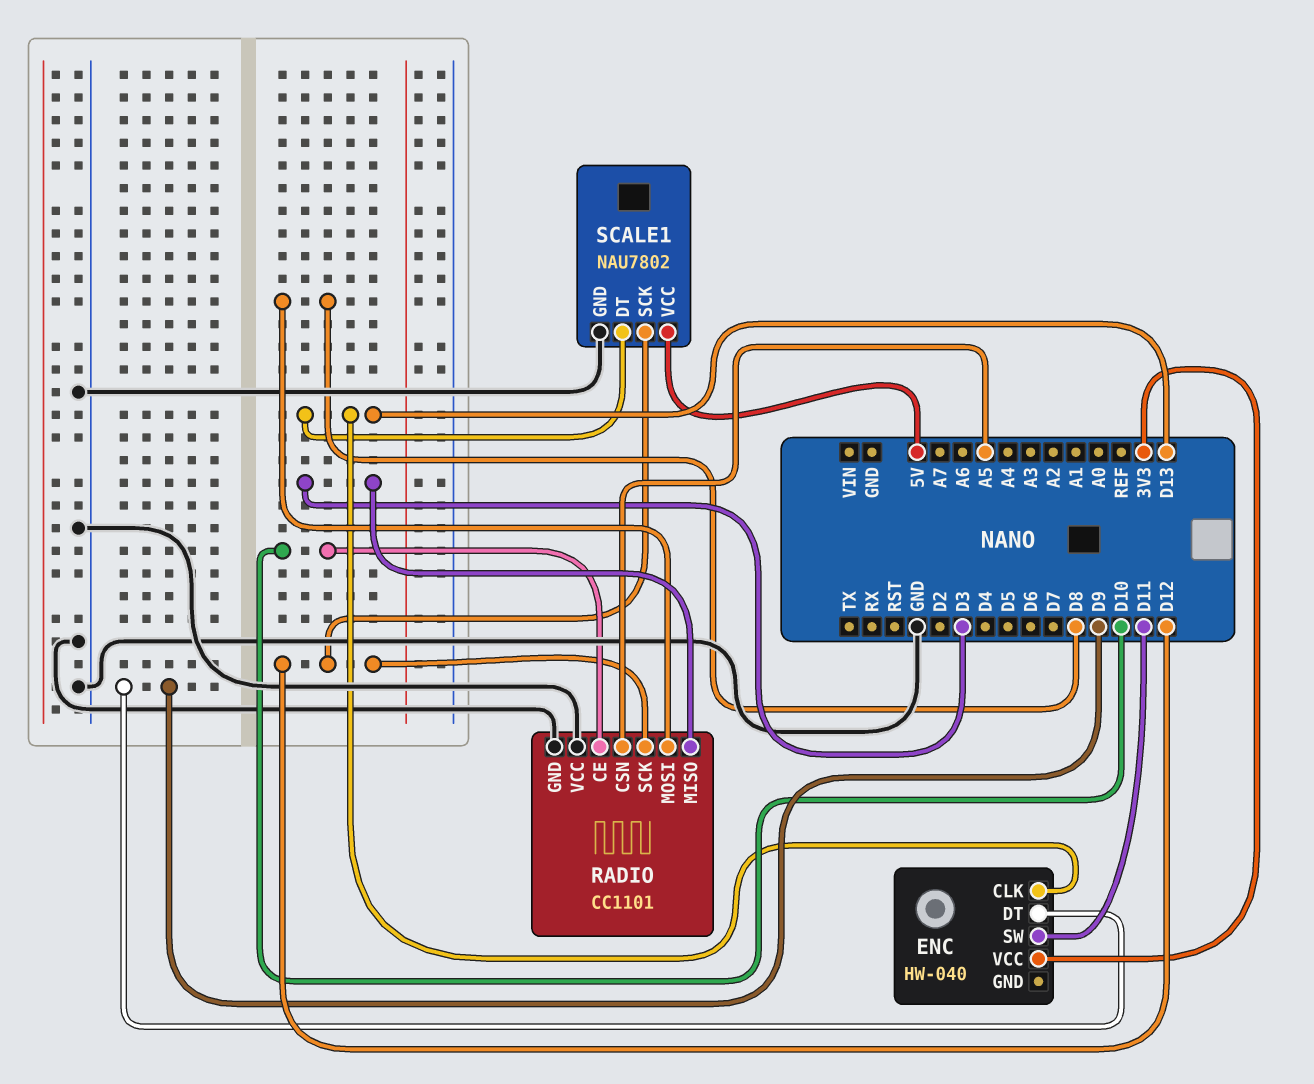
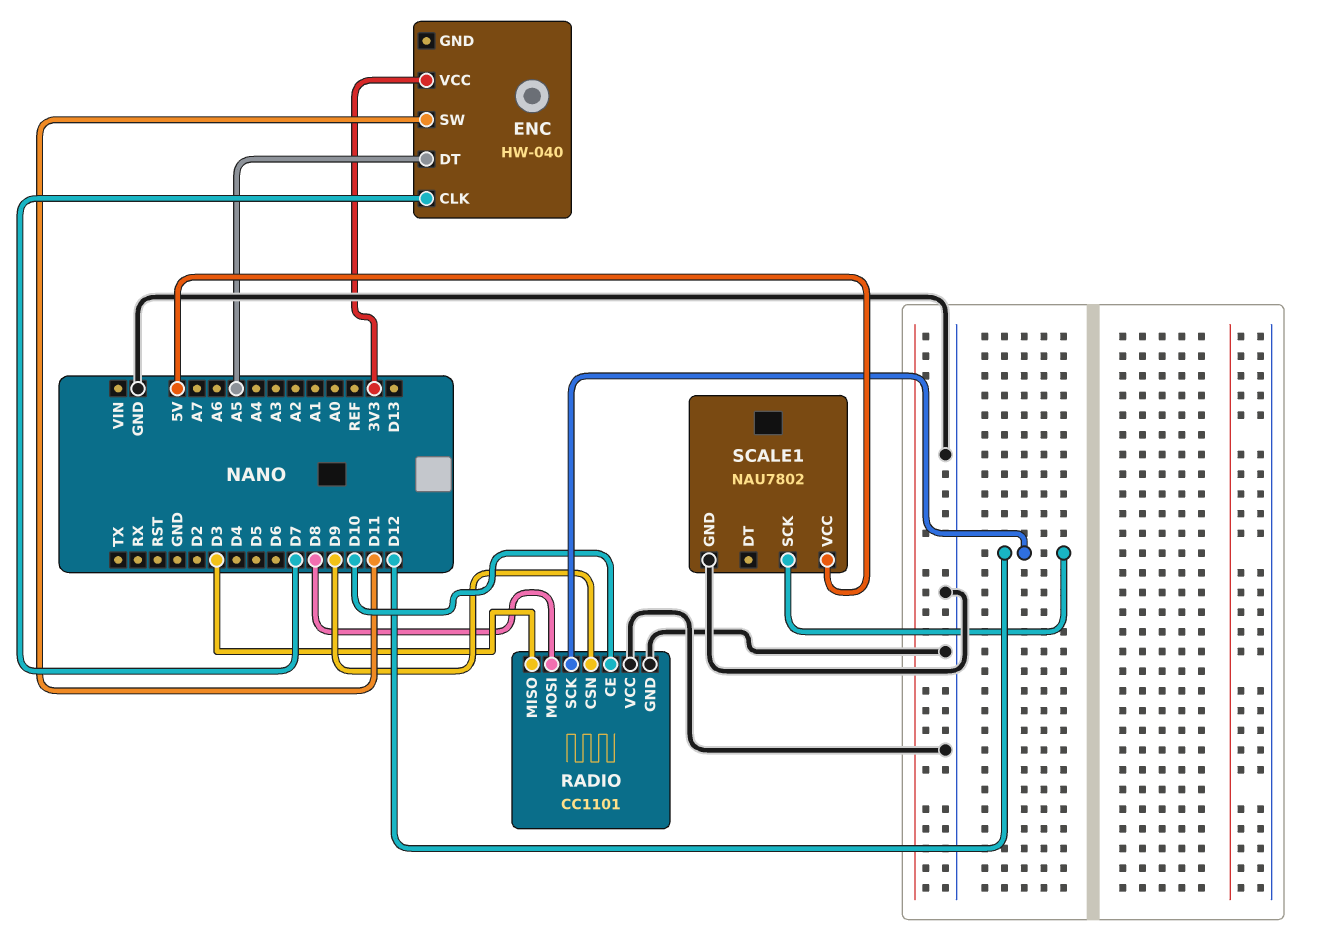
ENC pin CLK: D13 -> D7
ENC pin DT: D9 -> A5
RADIO pin CSN: A5 -> D9
SCALE1 pin DT: D13 -> none

